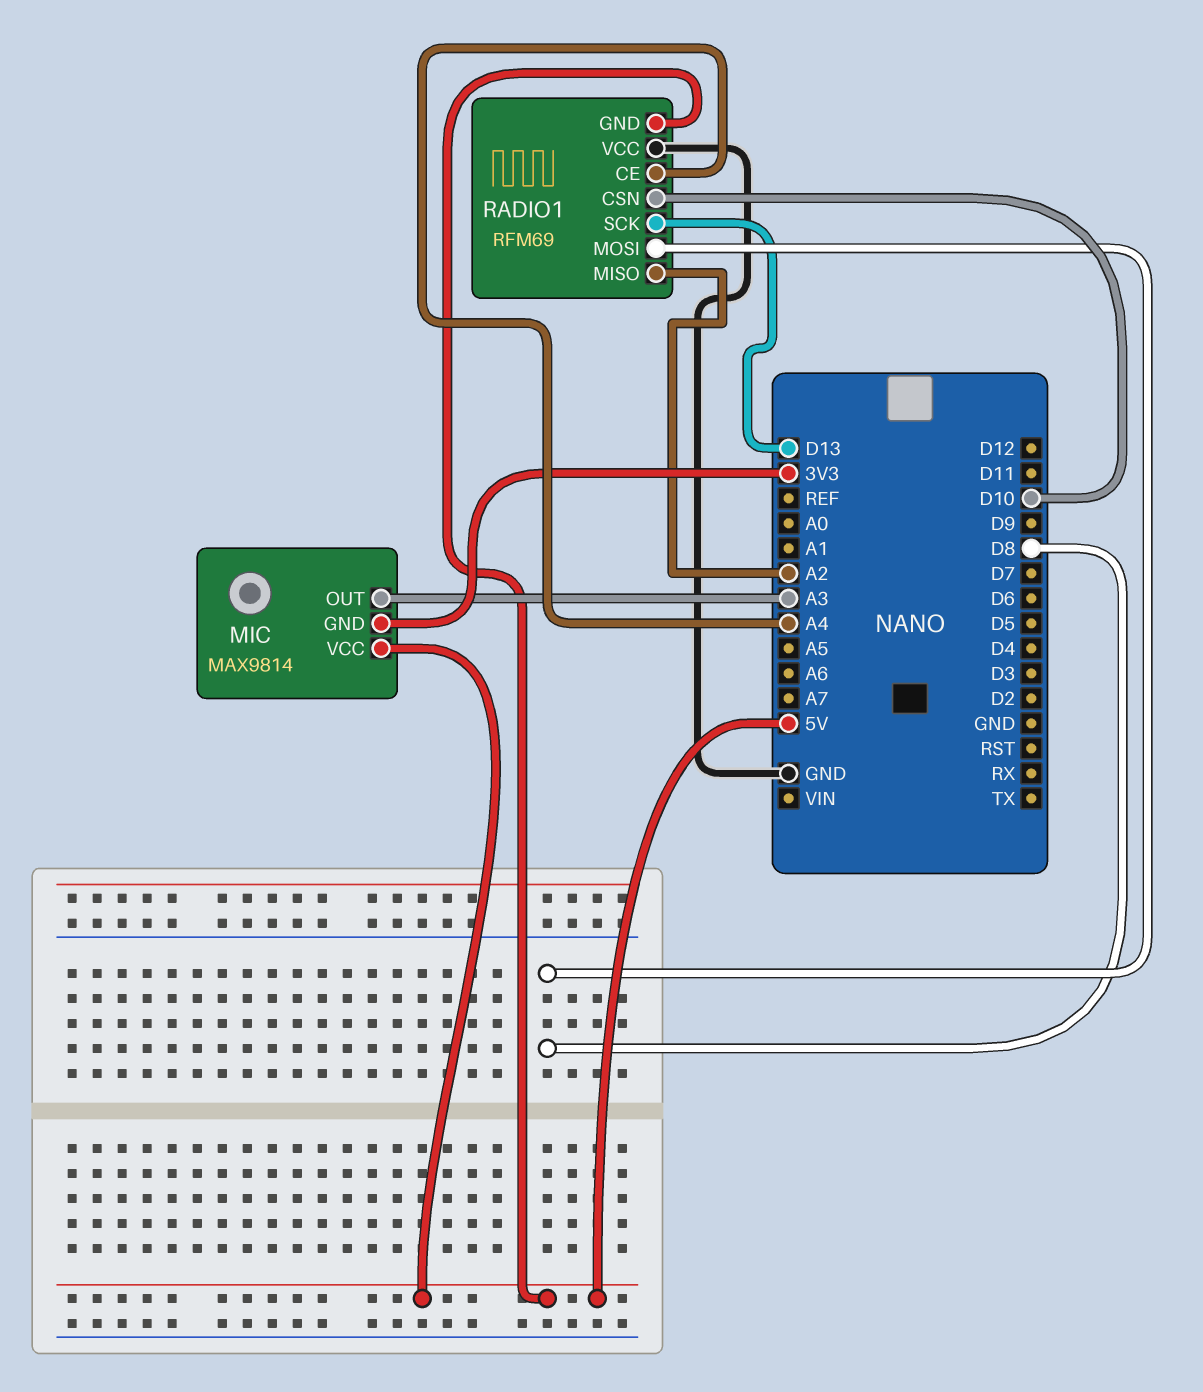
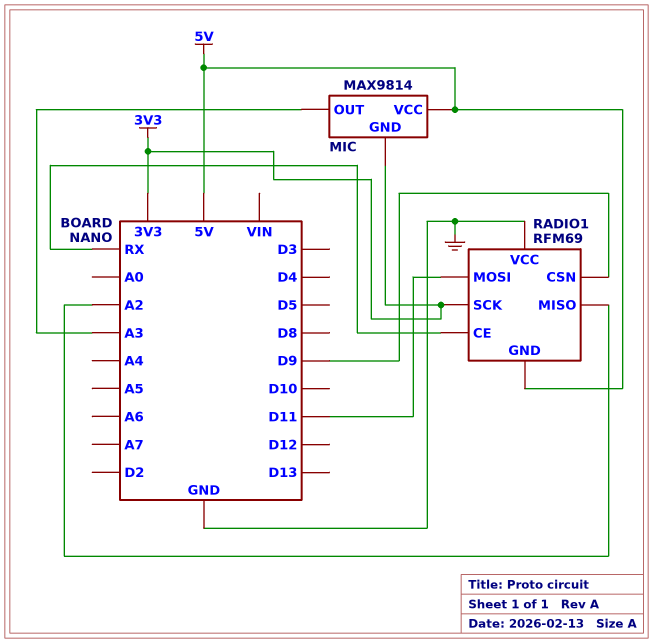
RADIO1 pin CE: A4 -> RX
RADIO1 pin CSN: D10 -> D9
RADIO1 pin MOSI: D8 -> D11
RADIO1 pin SCK: D13 -> 3V3

